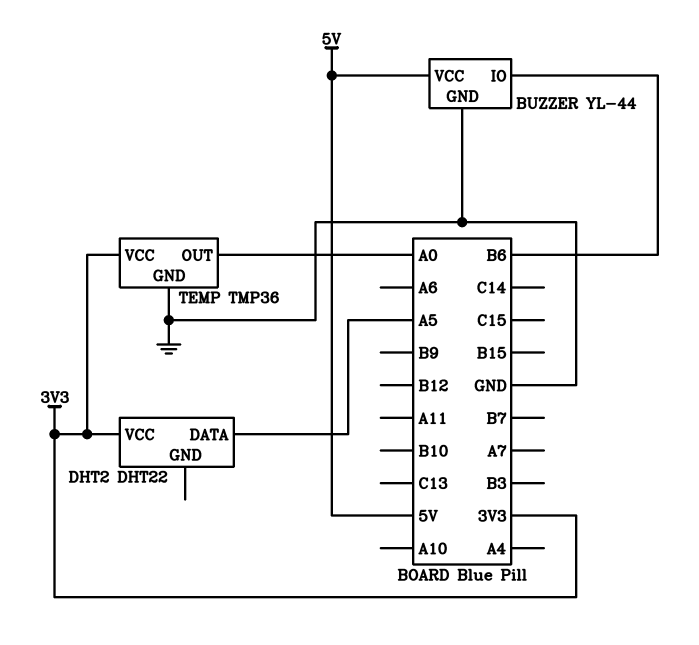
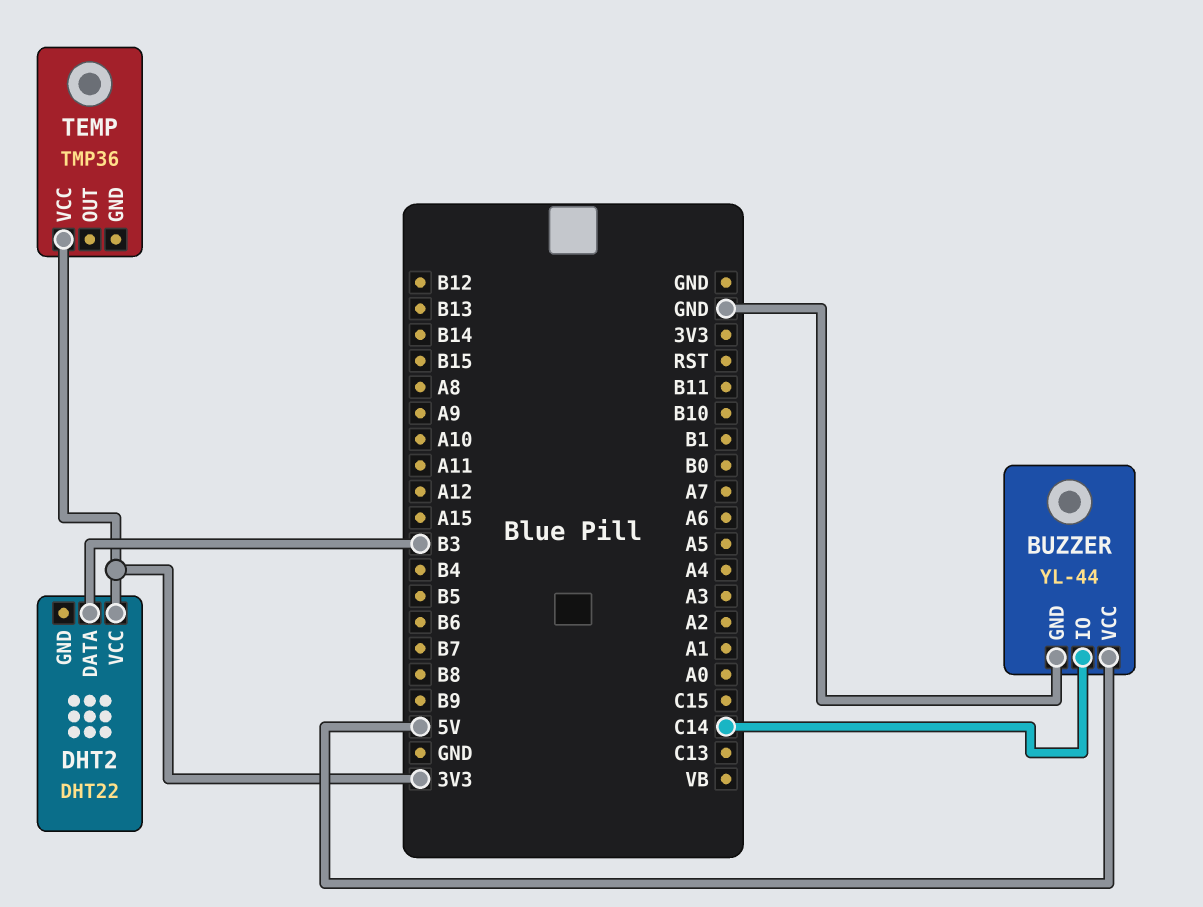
BUZZER pin IO: B6 -> C14
DHT2 pin DATA: A5 -> B3
TEMP pin GND: GND -> none
TEMP pin OUT: A0 -> none

